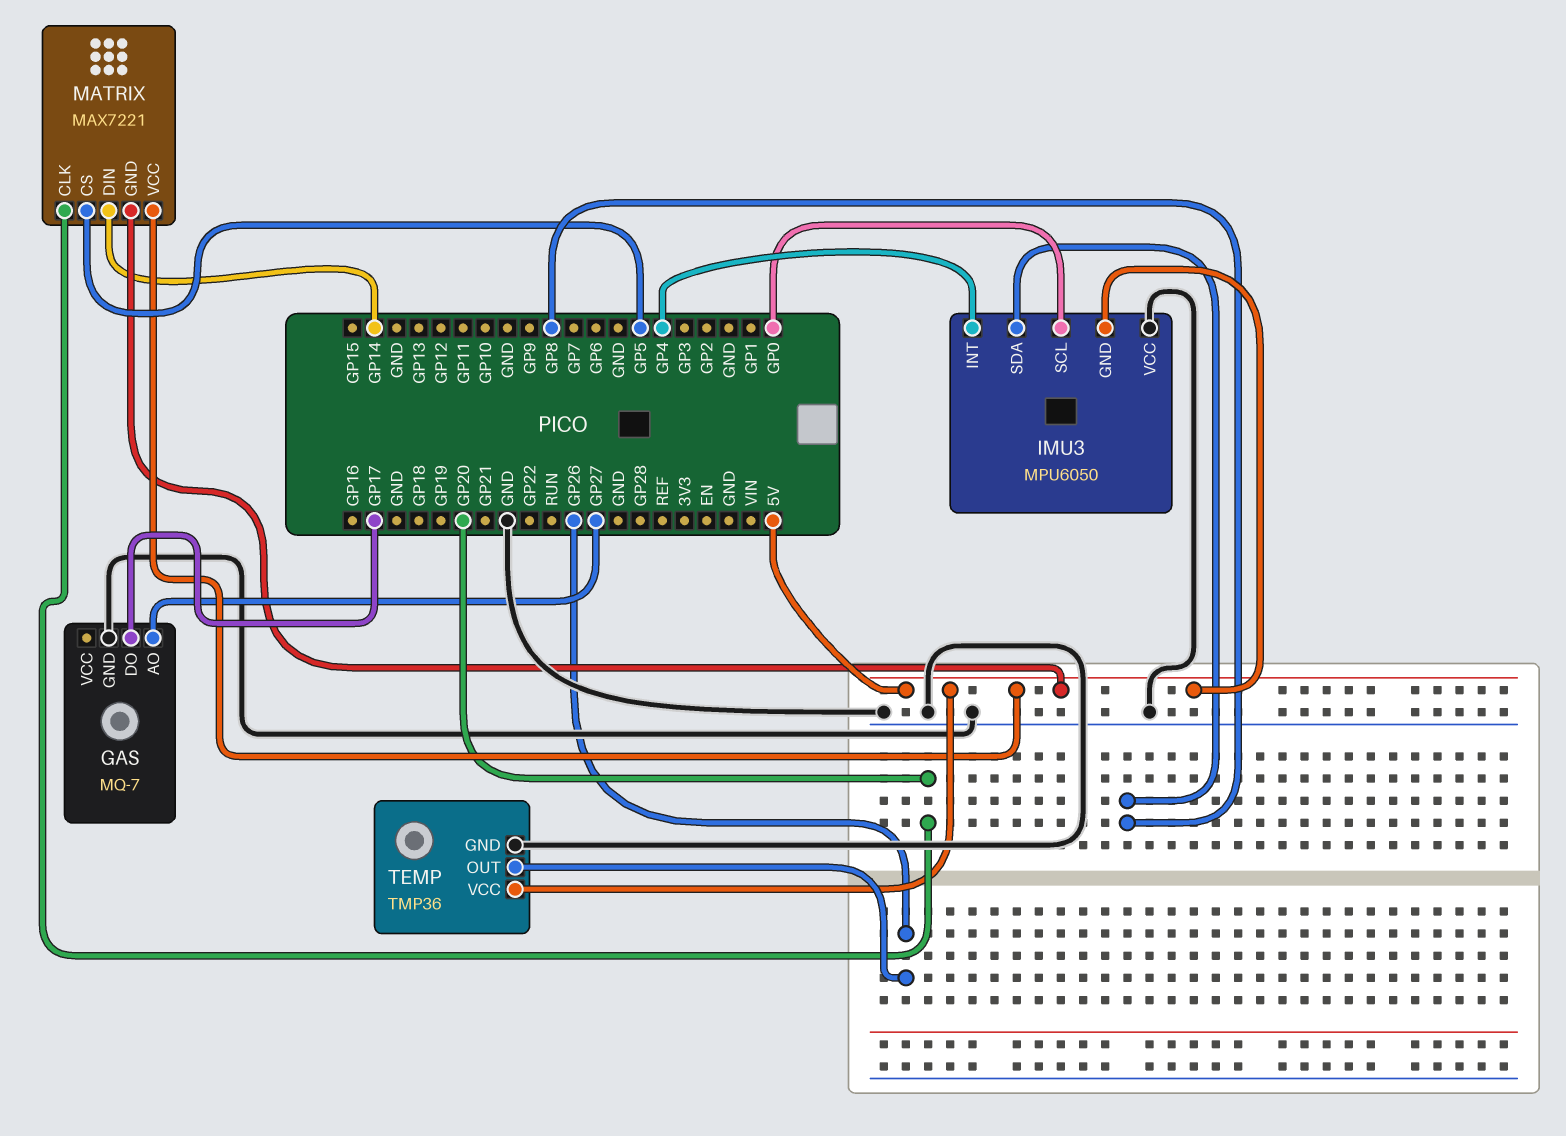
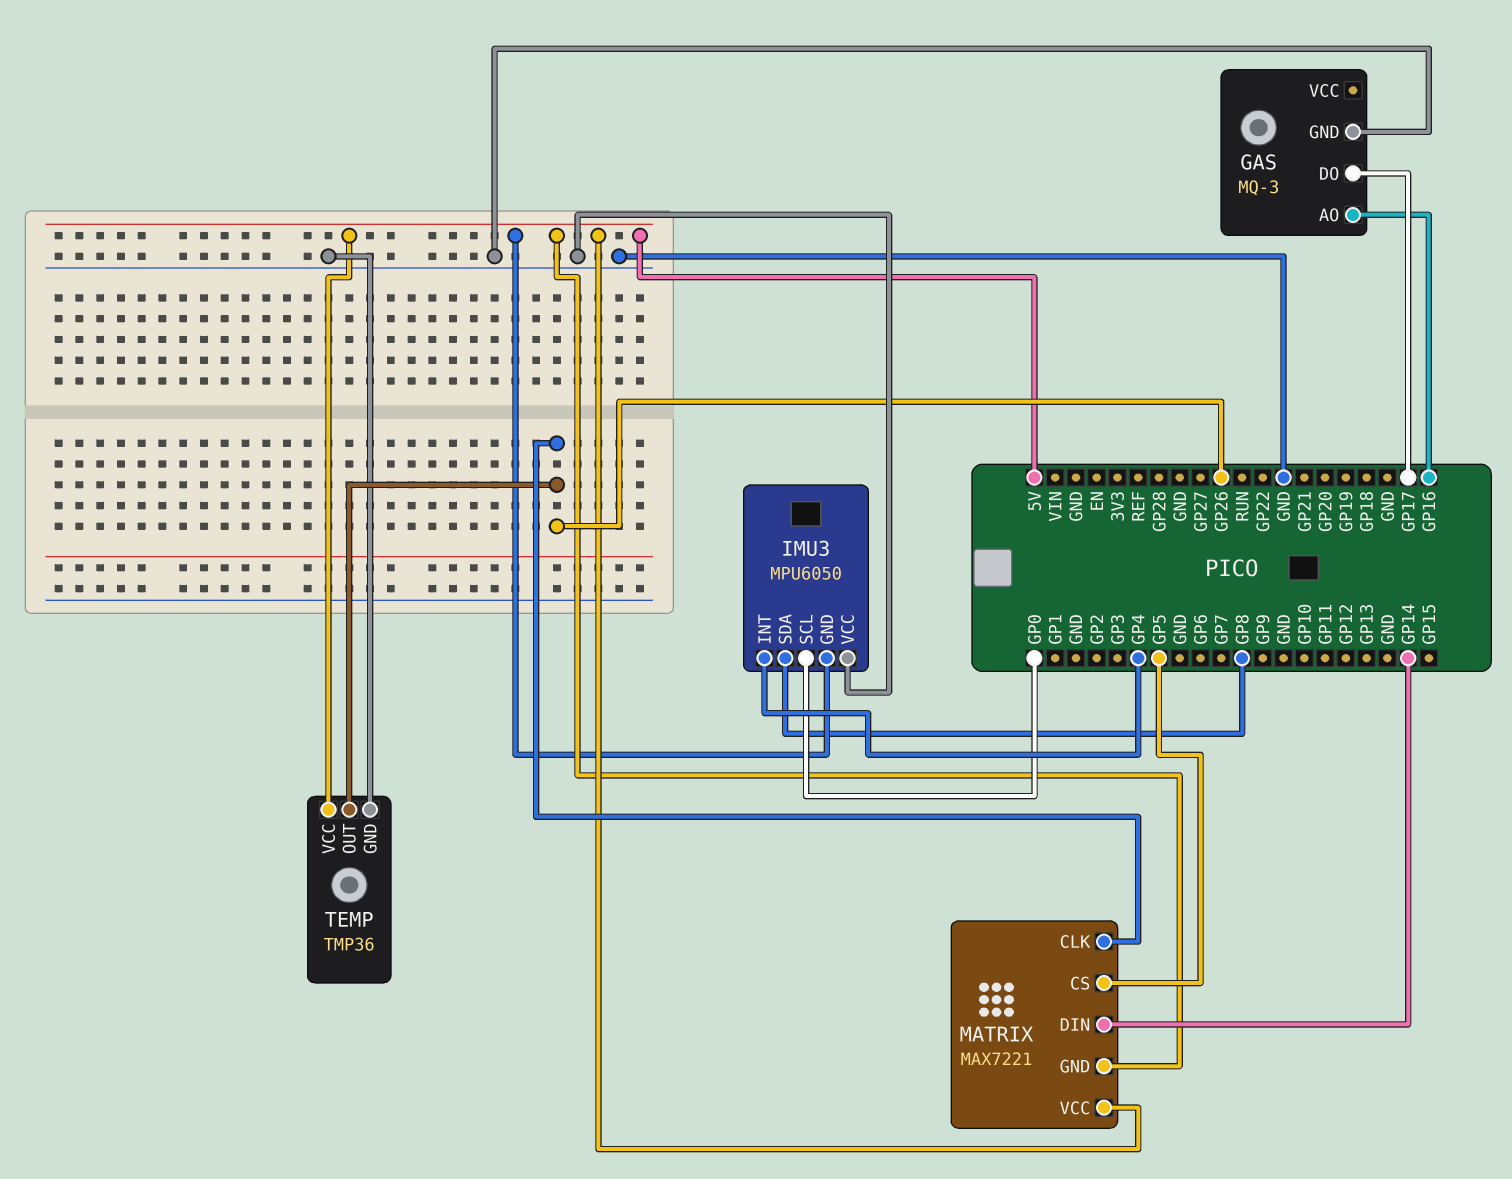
GAS: MQ-7 -> MQ-3
GAS pin AO: GP27 -> GP16
MATRIX pin CLK: GP20 -> GP26

